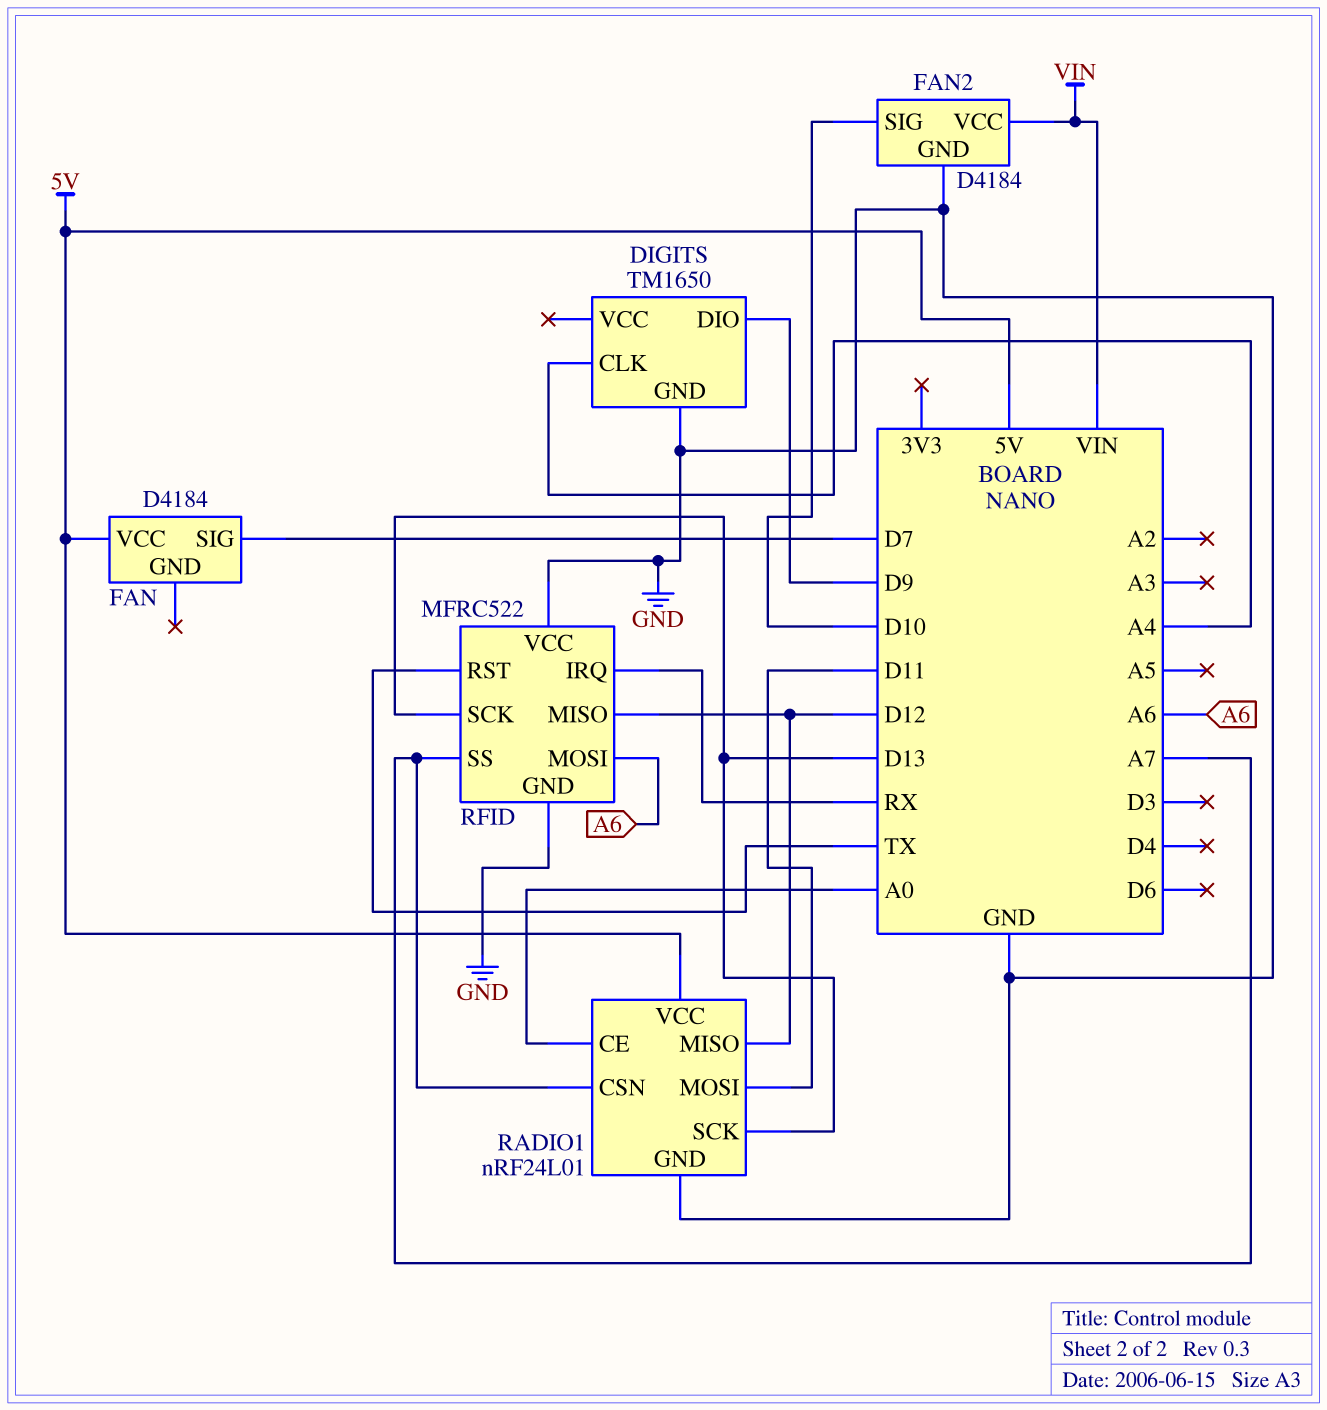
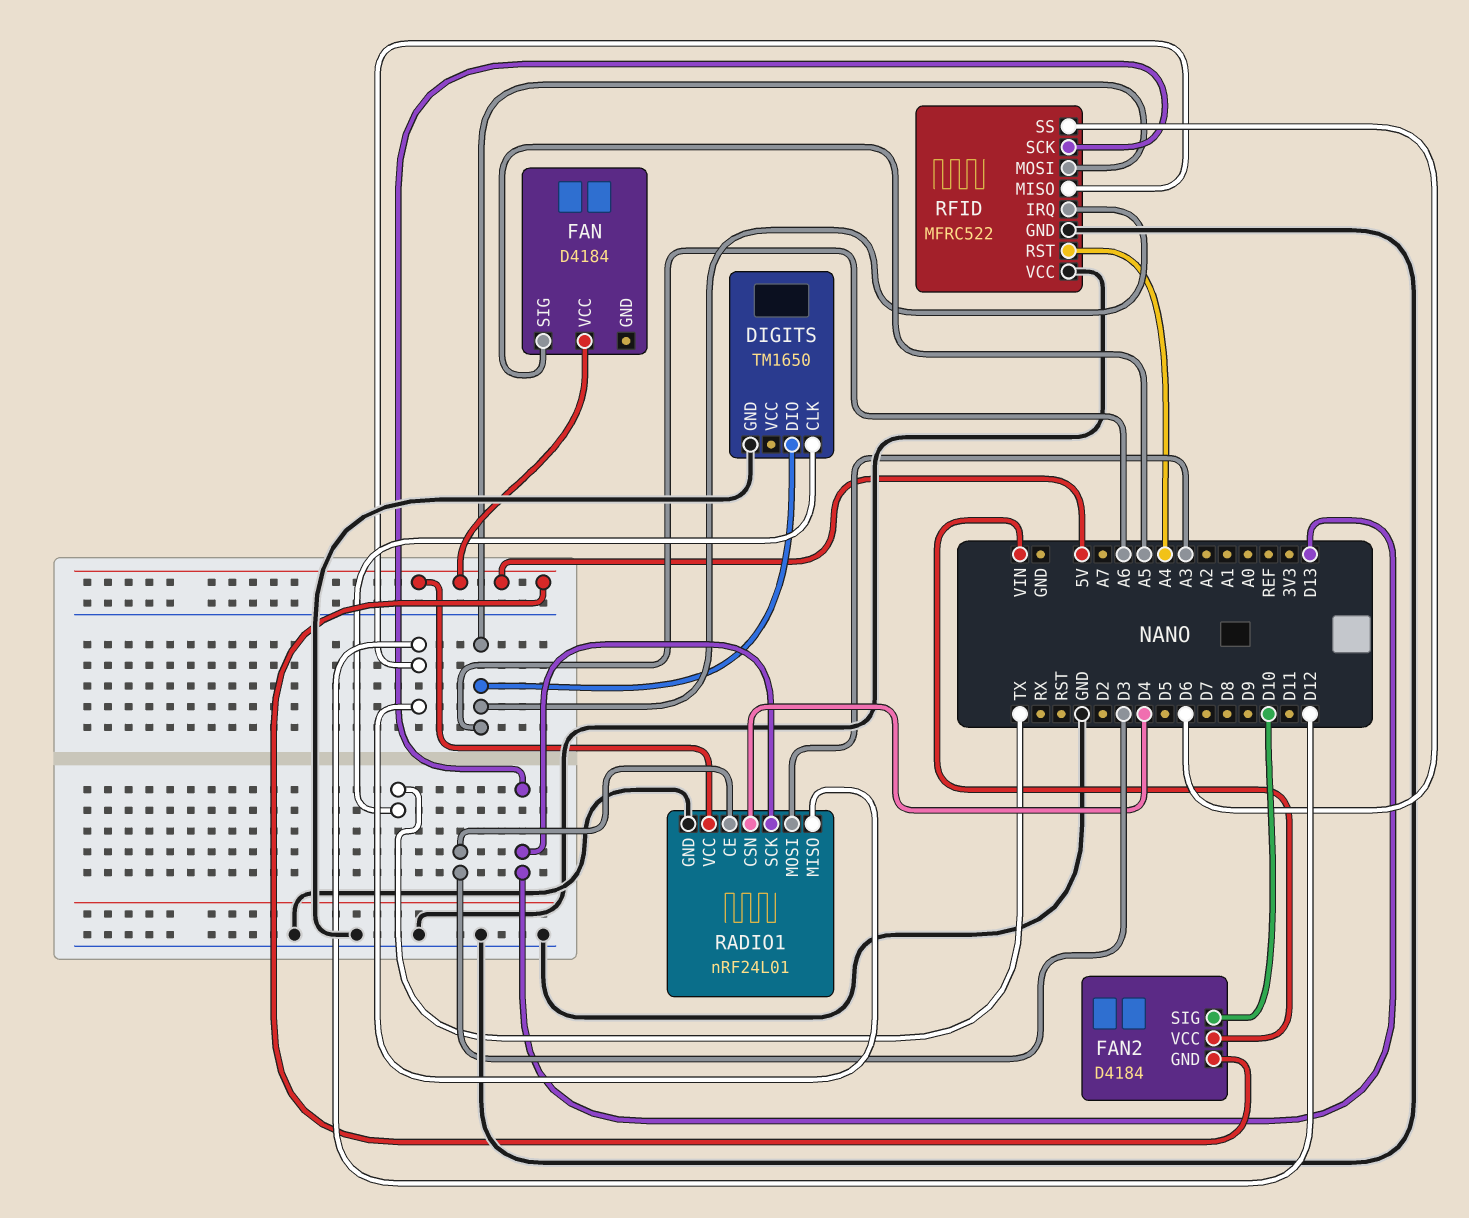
DIGITS pin CLK: A4 -> TX
DIGITS pin DIO: D9 -> A6
FAN pin SIG: D7 -> A5
FAN2 pin GND: GND -> 5V
RADIO1 pin CE: A0 -> D3
RADIO1 pin CSN: A7 -> D4
RADIO1 pin MOSI: D11 -> A3
RFID pin IRQ: RX -> A6
RFID pin RST: TX -> A4
RFID pin SS: A7 -> D6

